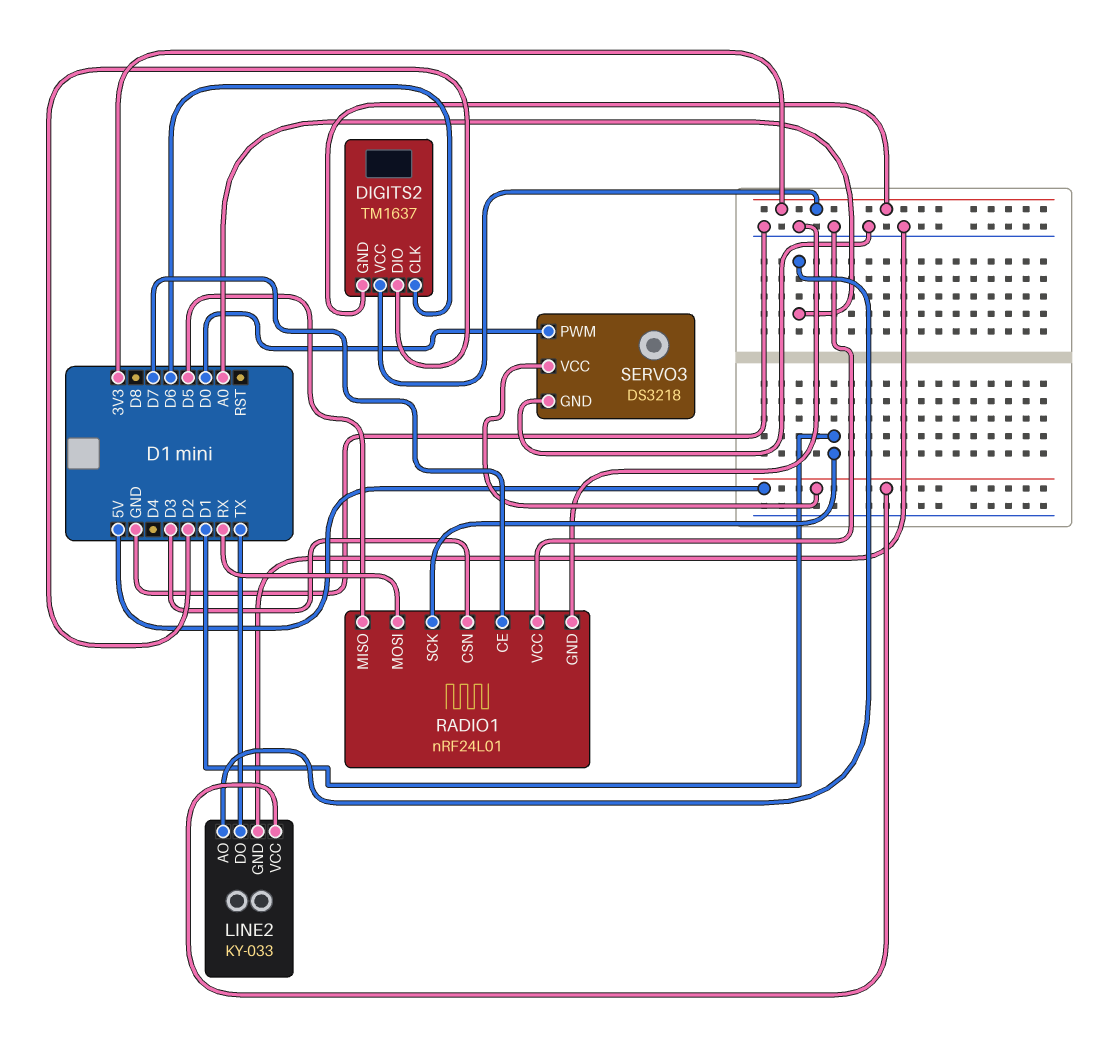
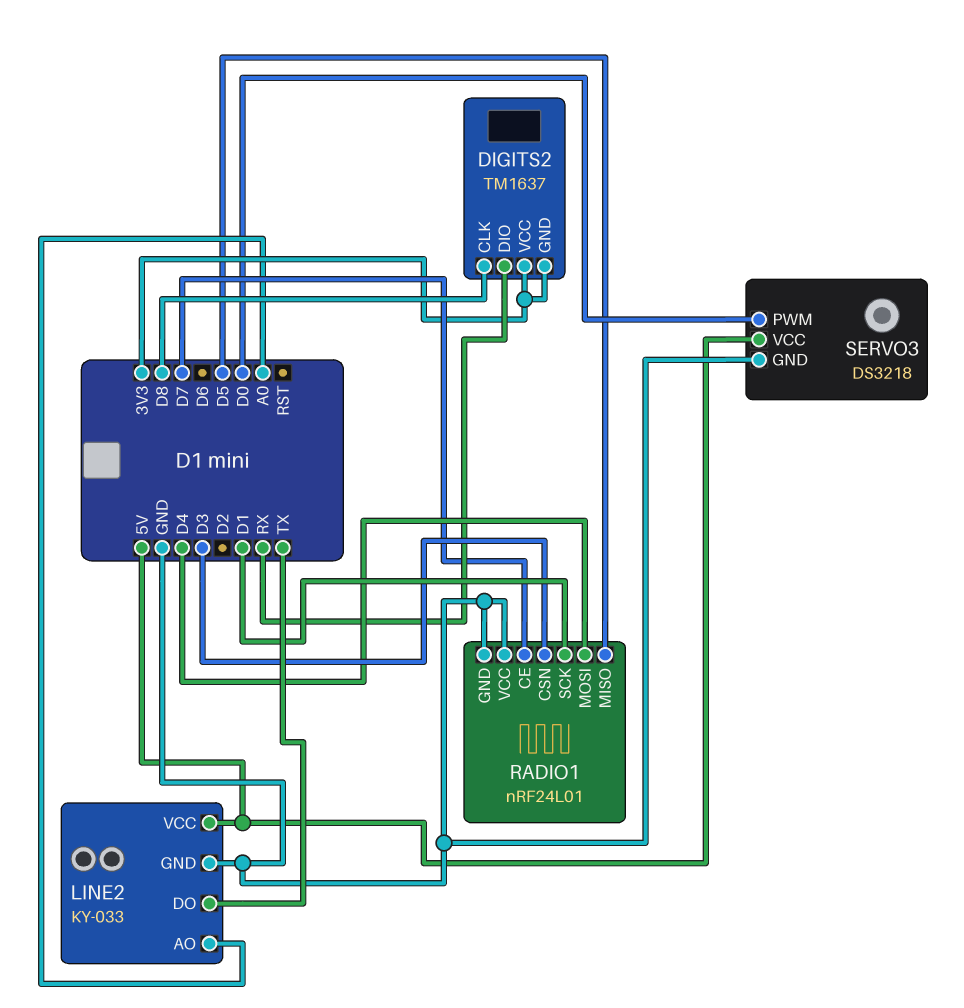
DIGITS2 pin CLK: D6 -> D8
DIGITS2 pin DIO: D2 -> RX
RADIO1 pin MOSI: RX -> D4

